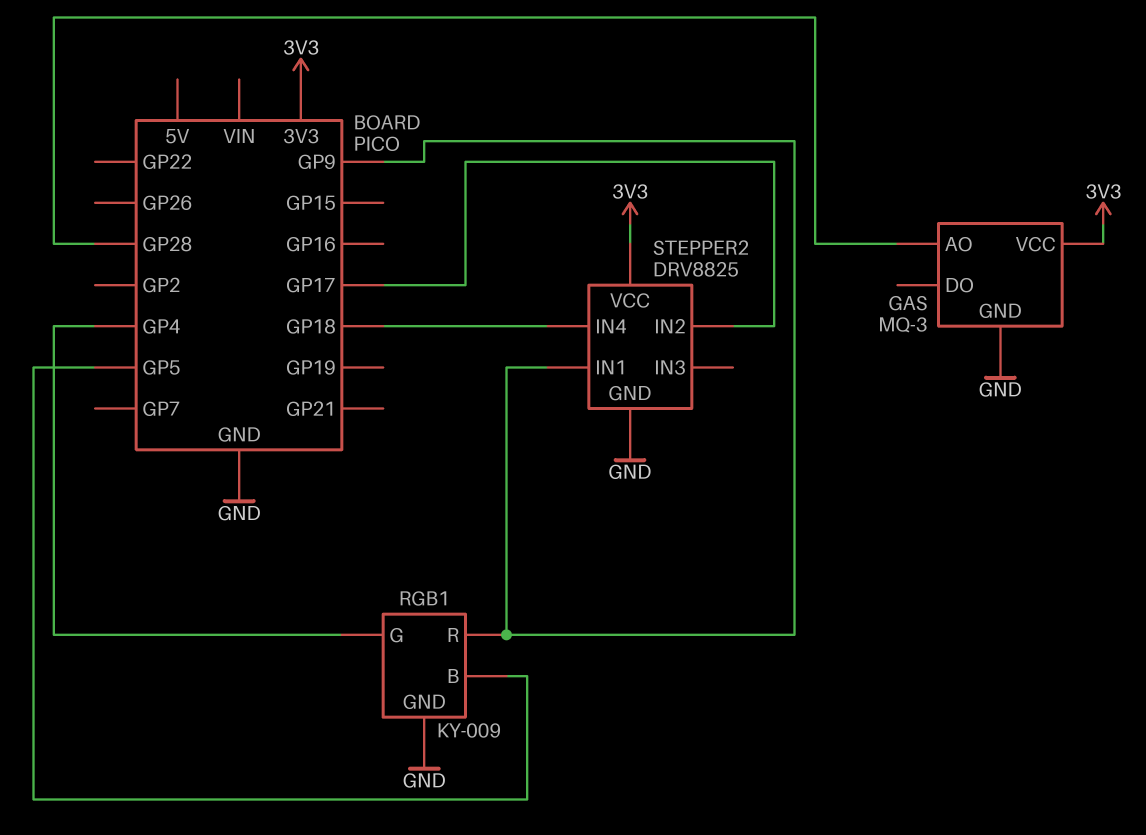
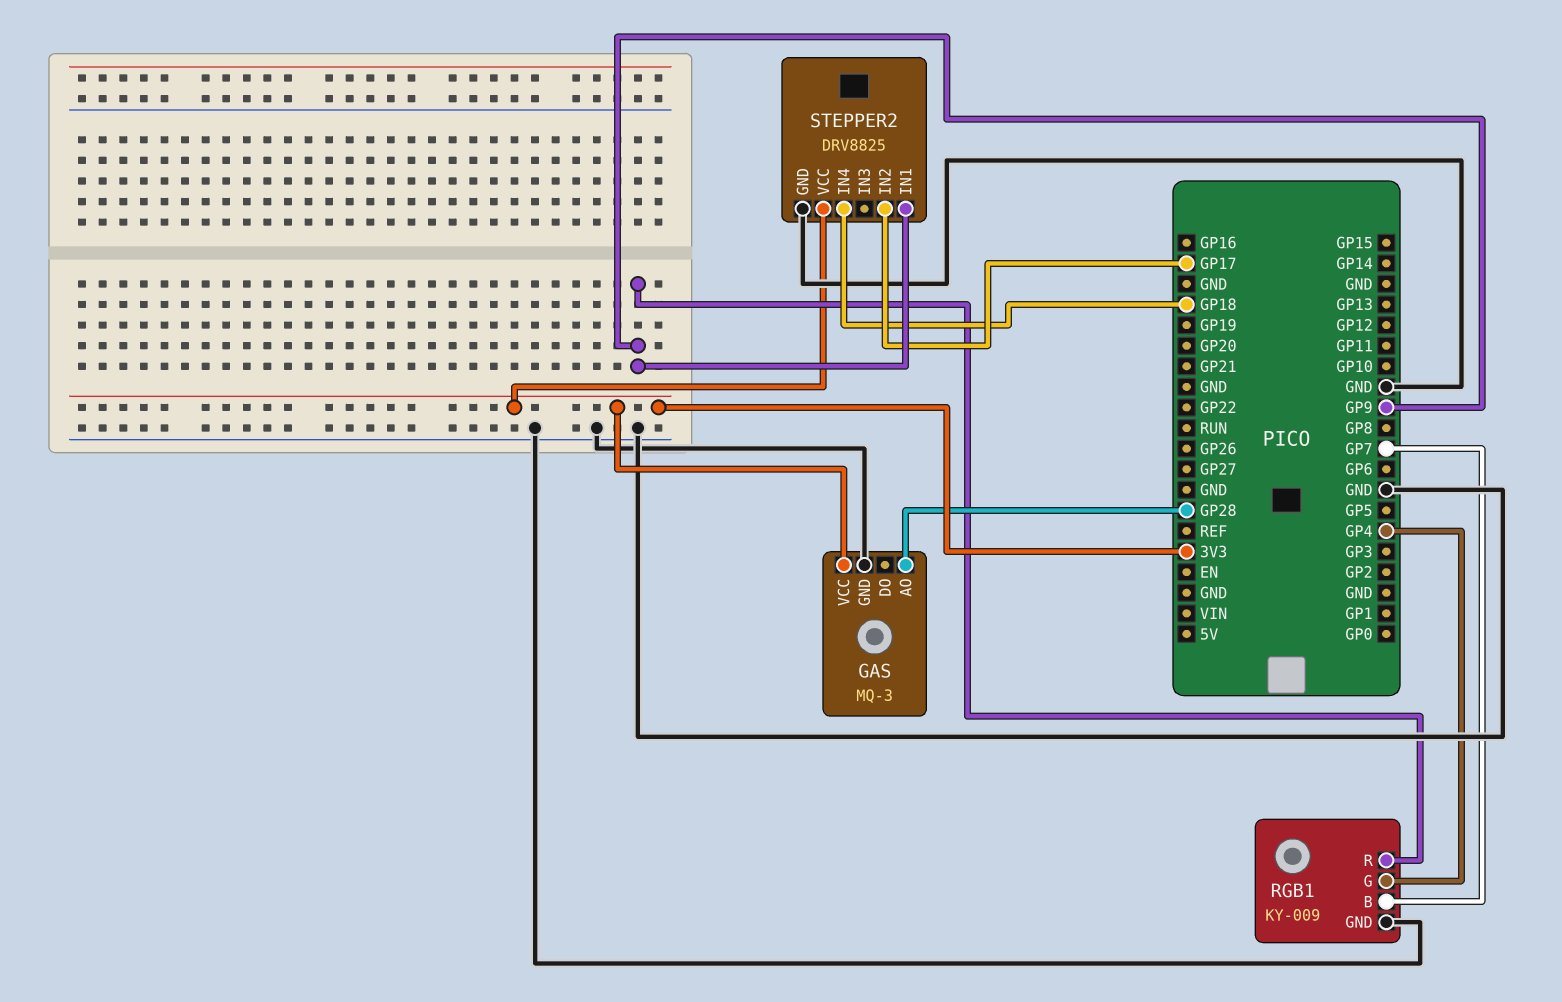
RGB1 pin B: GP5 -> GP7

